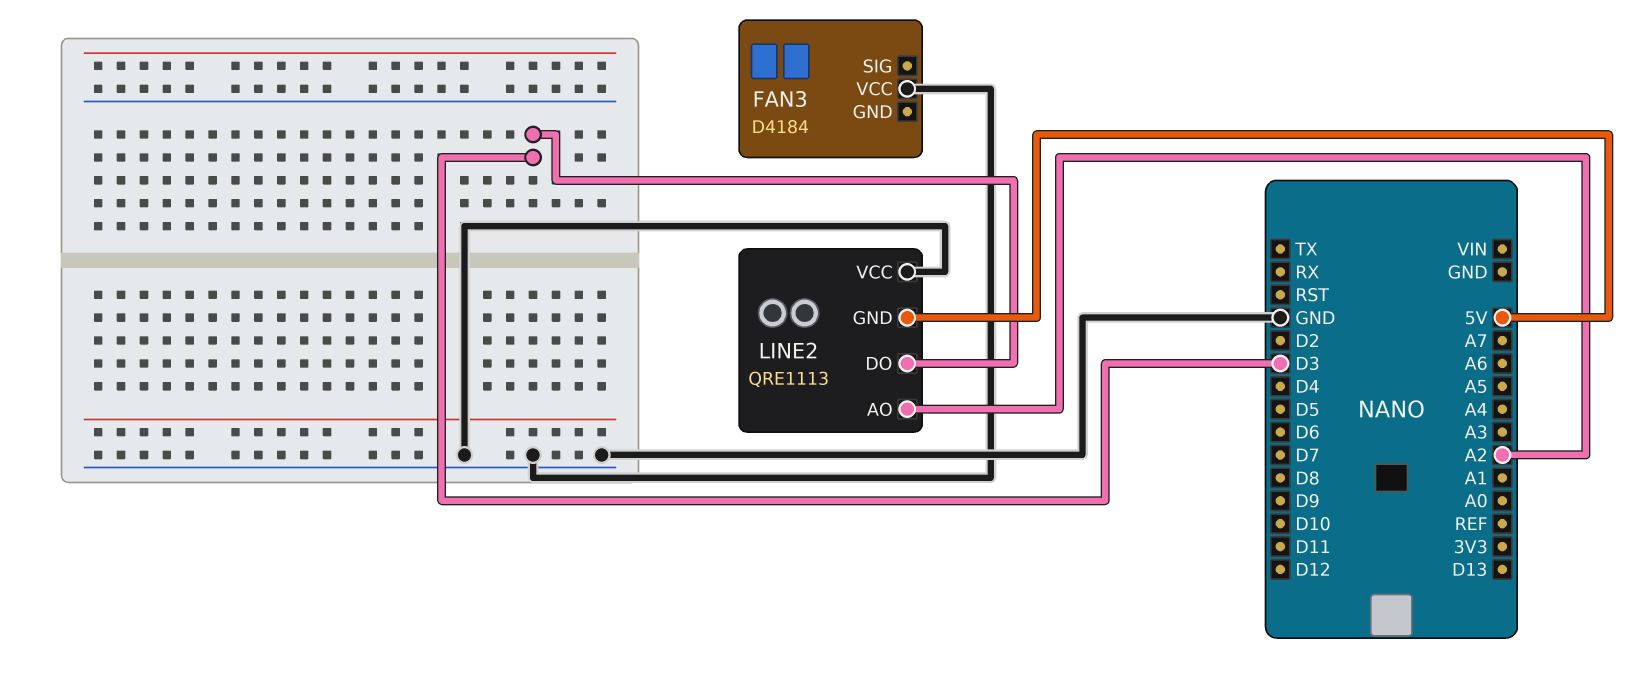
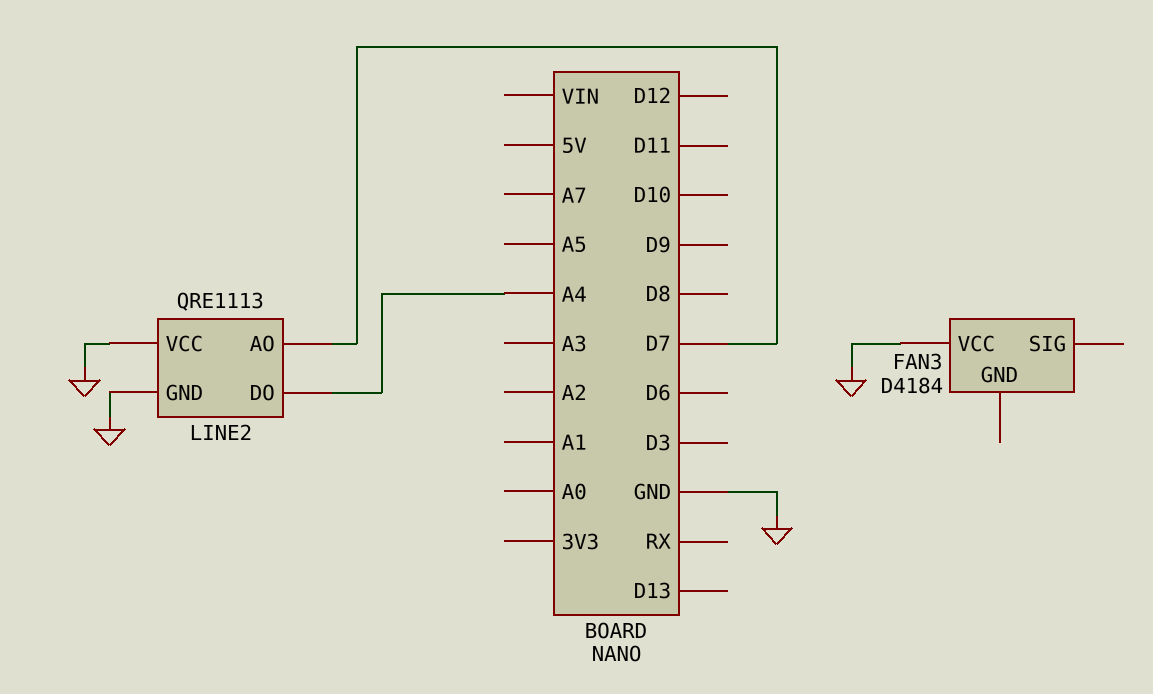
LINE2 pin AO: A2 -> D7
LINE2 pin DO: D3 -> A4
LINE2 pin GND: 5V -> GND

